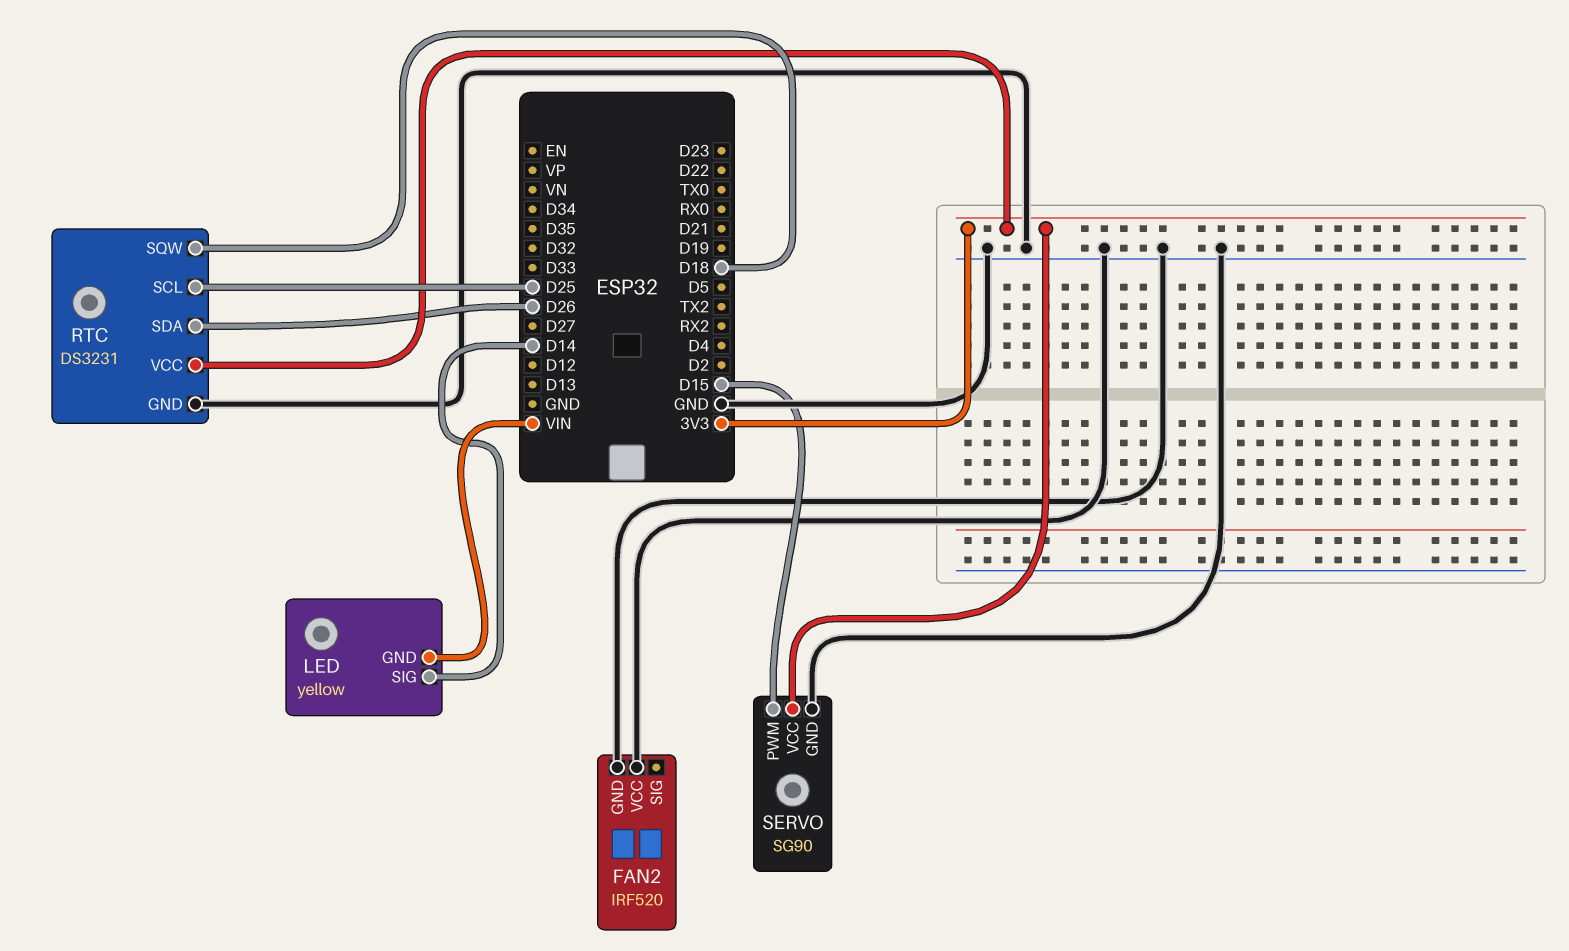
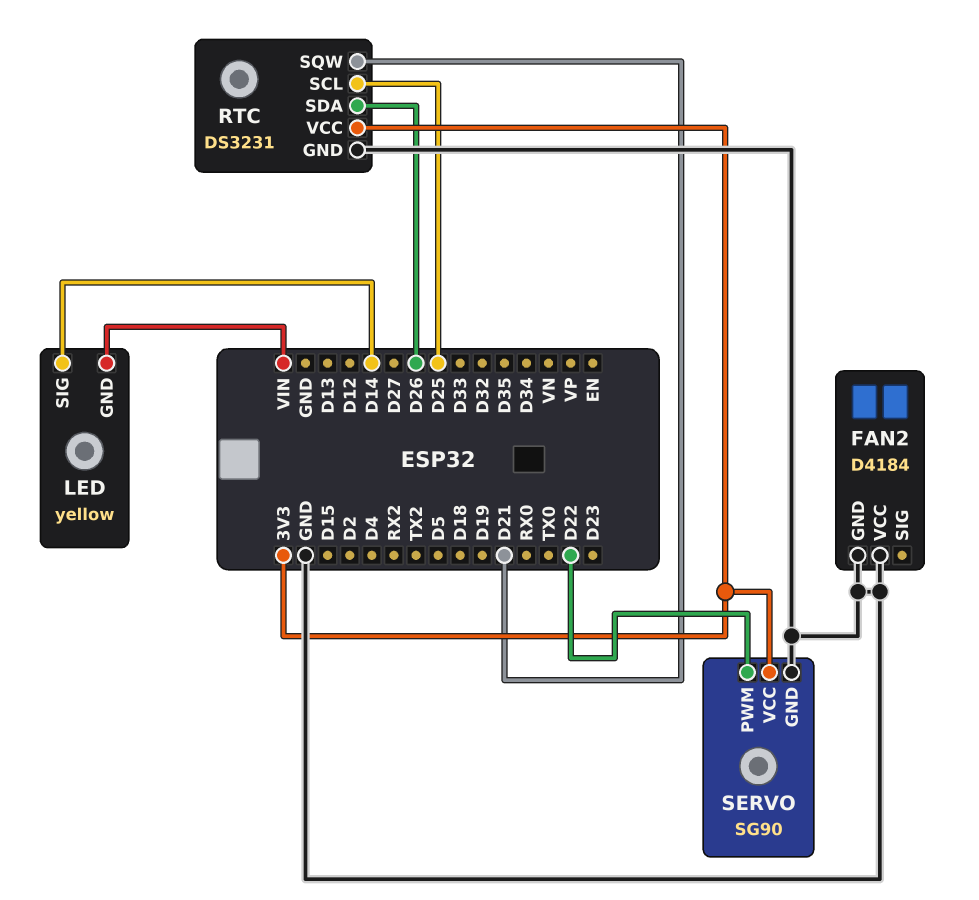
FAN2: IRF520 -> D4184
RTC pin SQW: D18 -> D21
SERVO pin PWM: D15 -> D22

